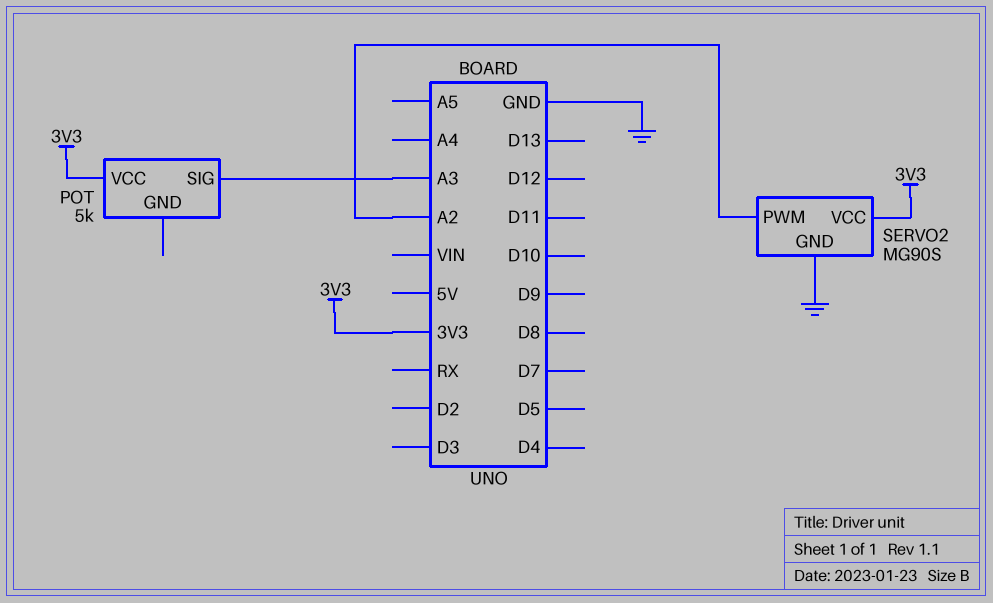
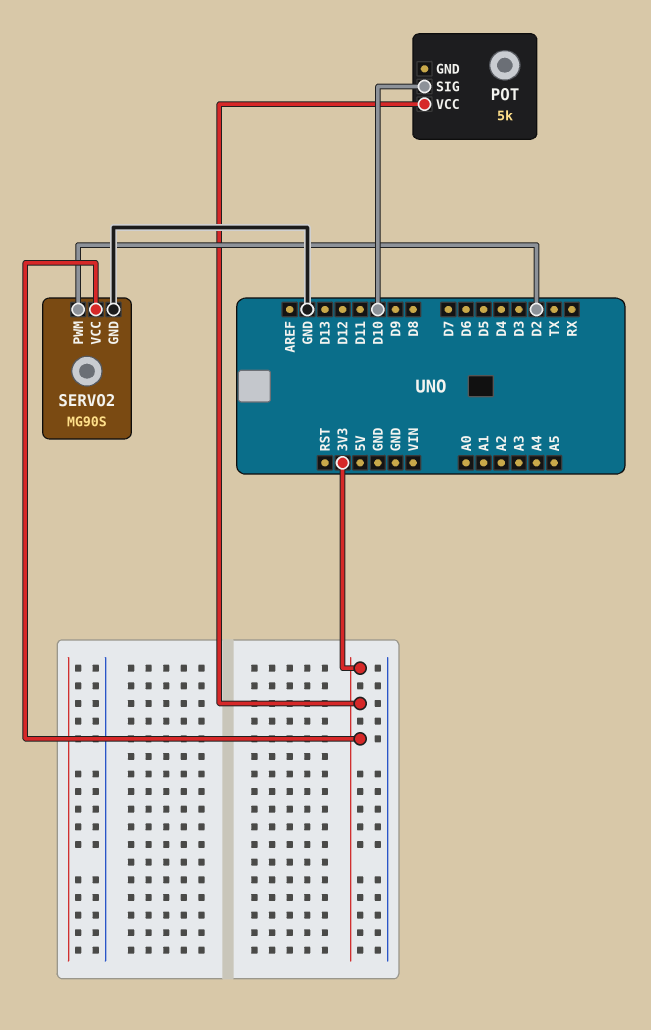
POT pin SIG: A3 -> D10
SERVO2 pin PWM: A2 -> D2

